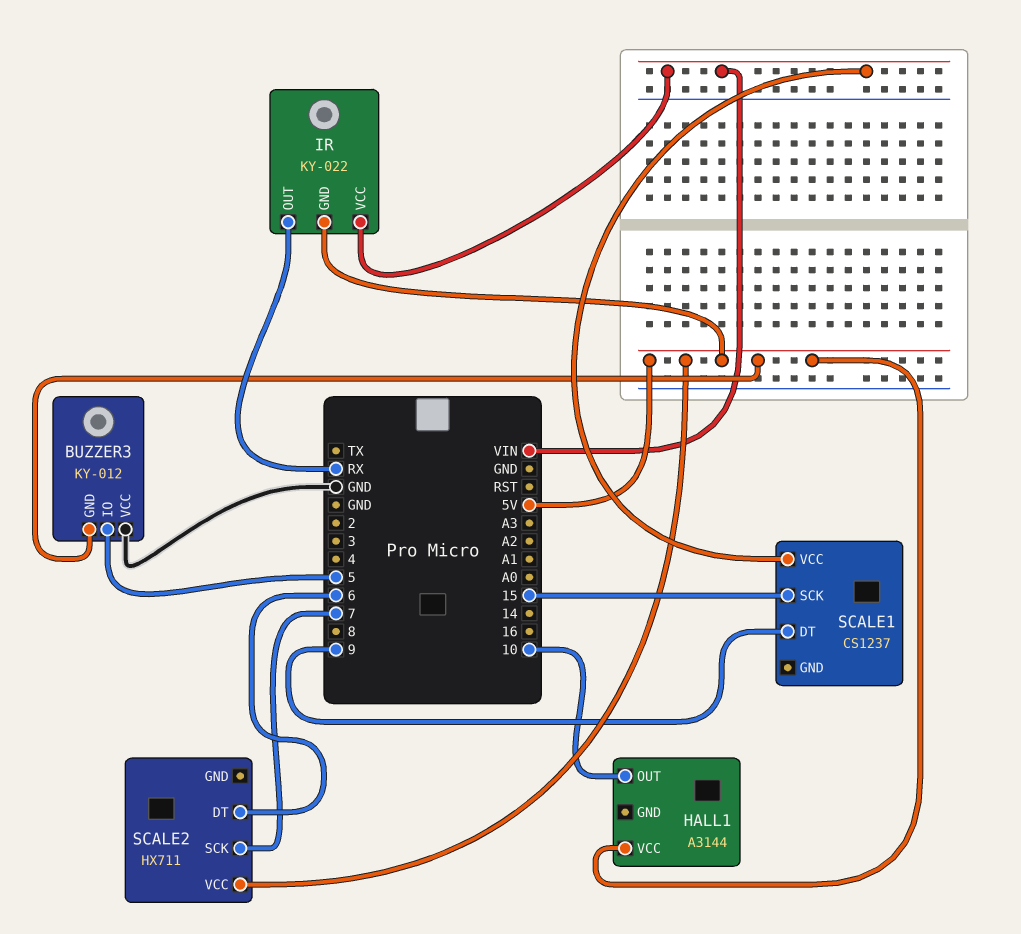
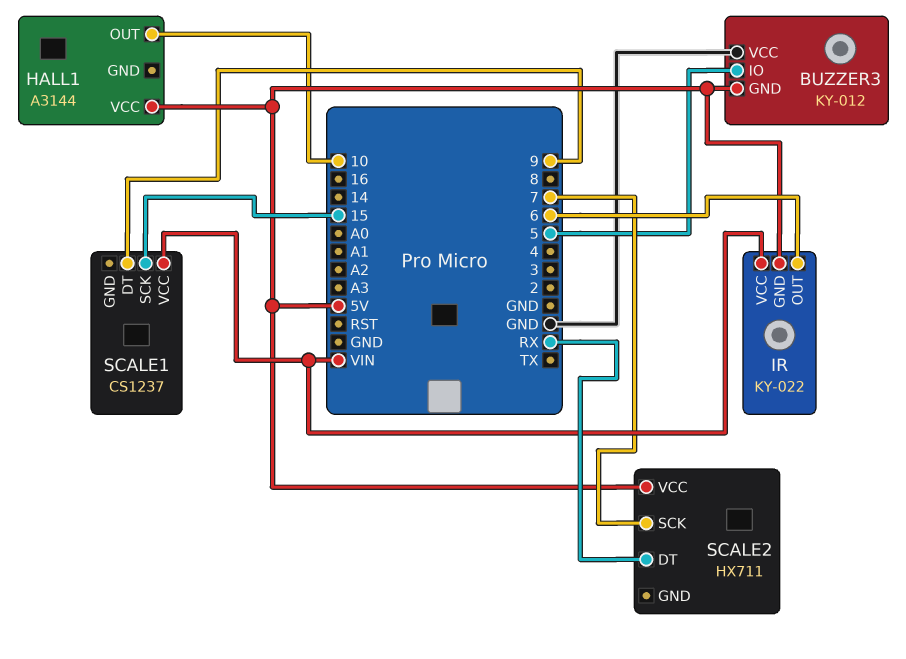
IR pin OUT: RX -> 6
SCALE2 pin DT: 6 -> RX

